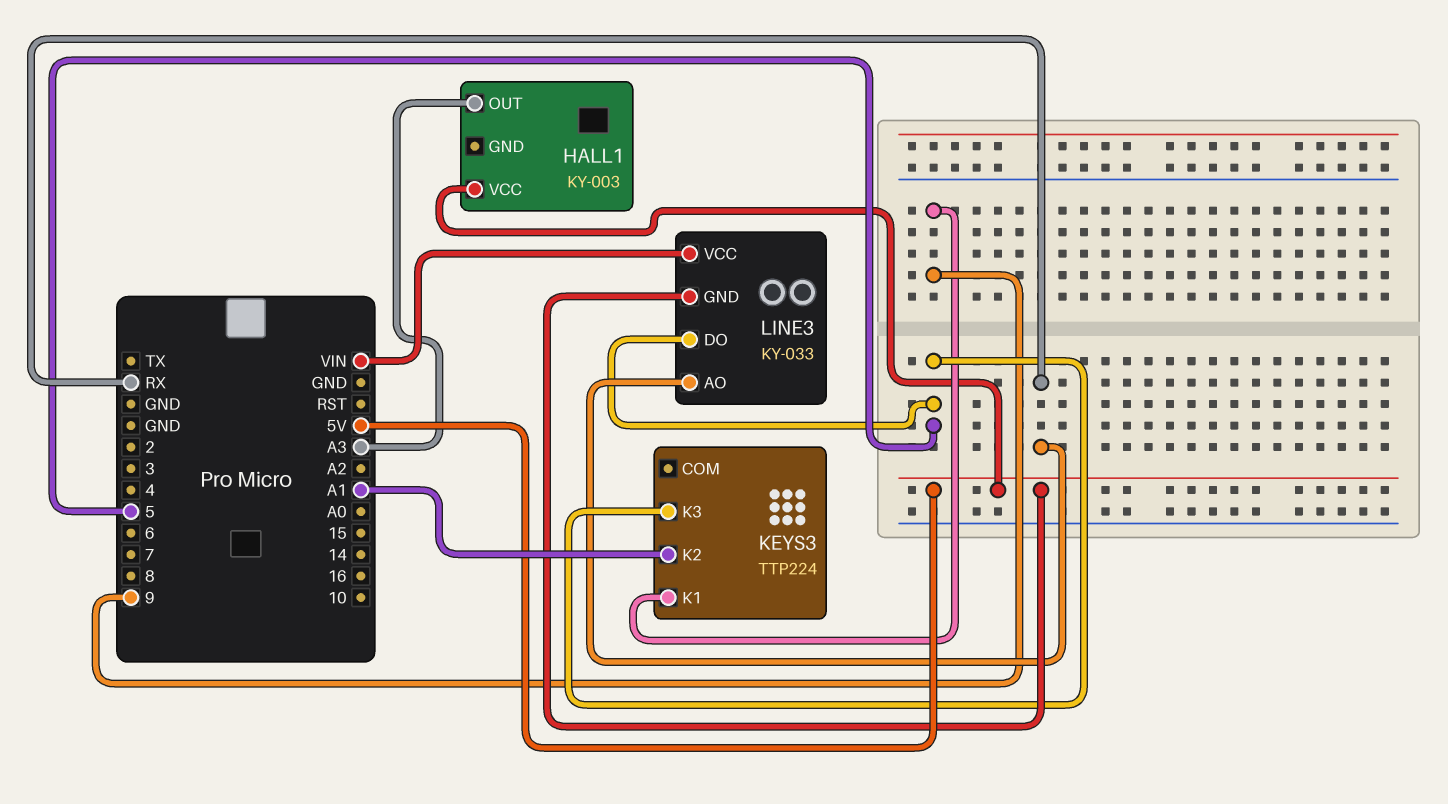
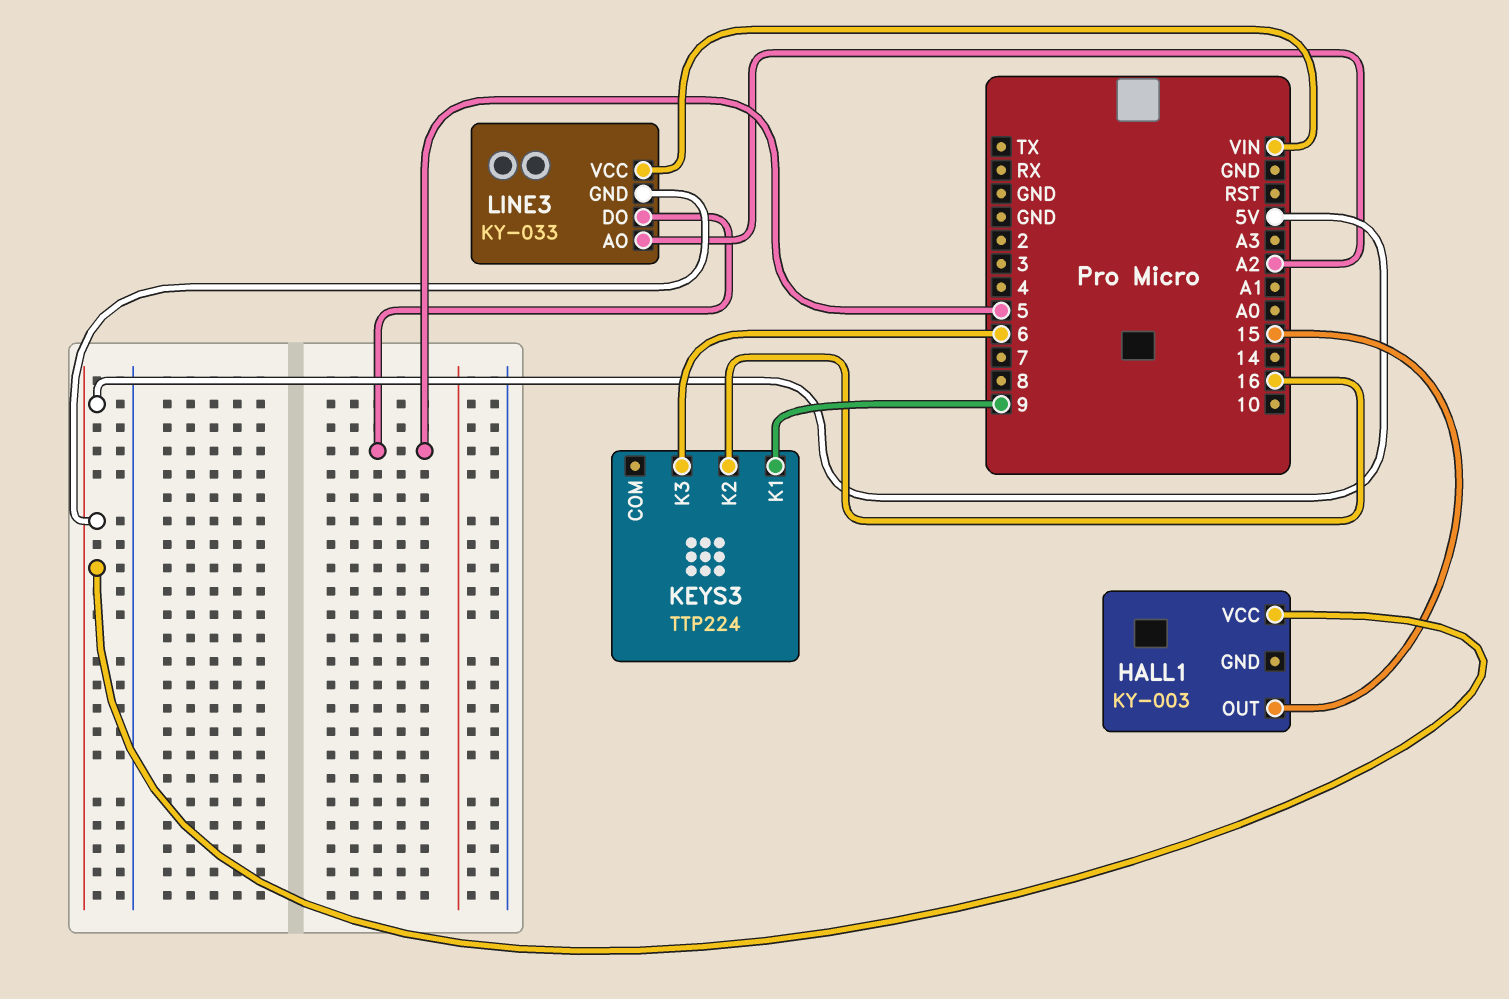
HALL1 pin OUT: A3 -> 15
KEYS3 pin K2: A1 -> 16
KEYS3 pin K3: 5 -> 6
LINE3 pin AO: RX -> A2

